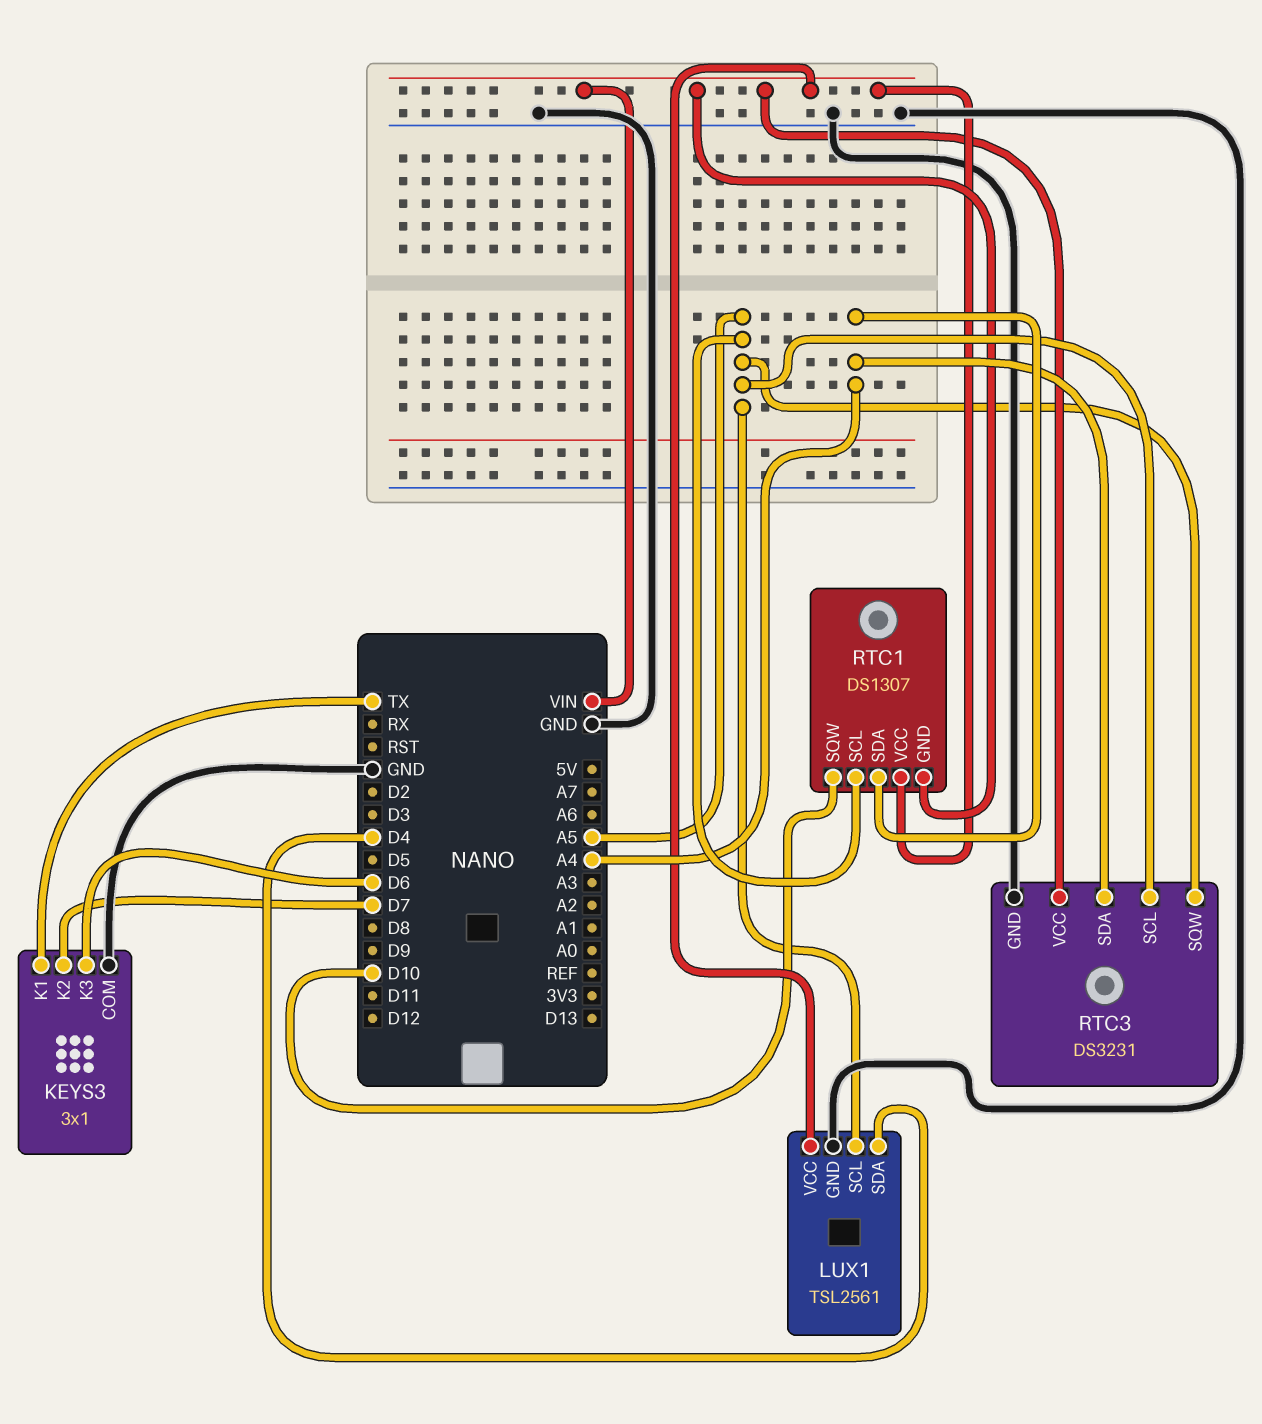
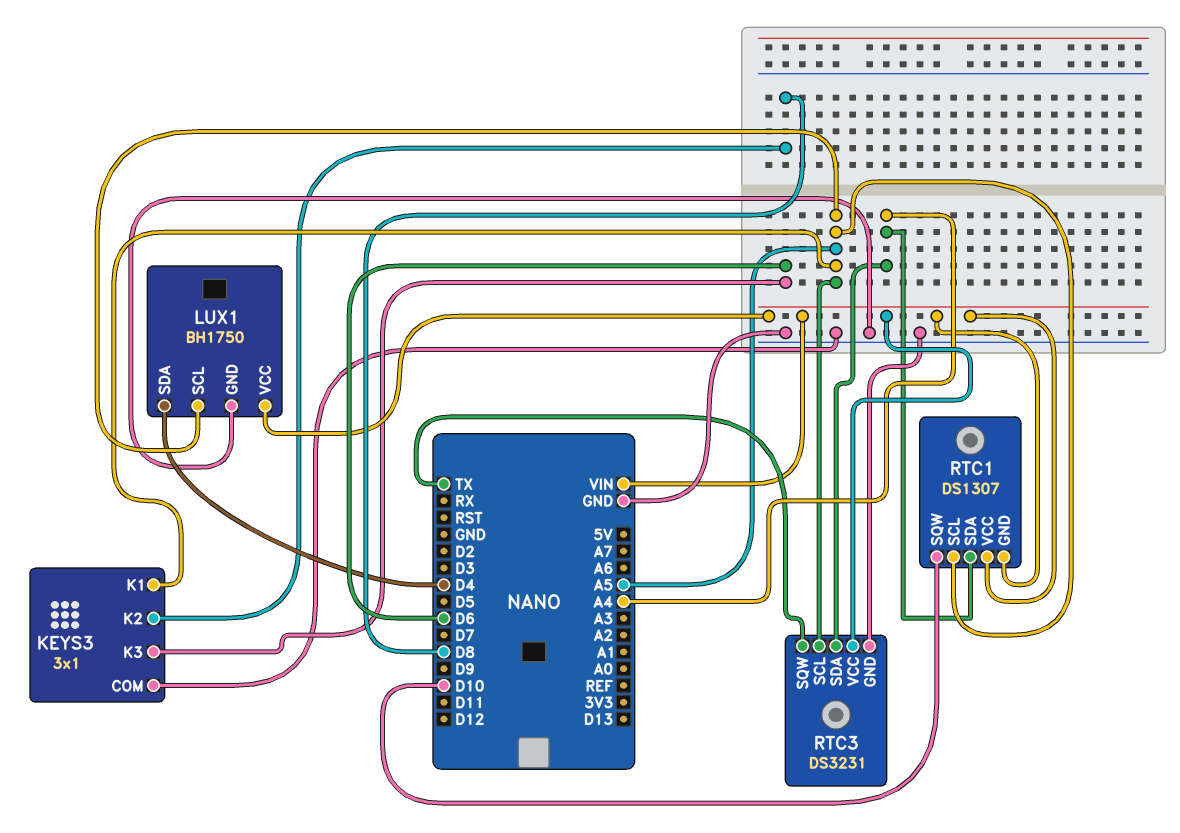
KEYS3 pin K1: TX -> A5
KEYS3 pin K2: D7 -> D8
LUX1: TSL2561 -> BH1750
RTC3 pin SQW: A5 -> TX

